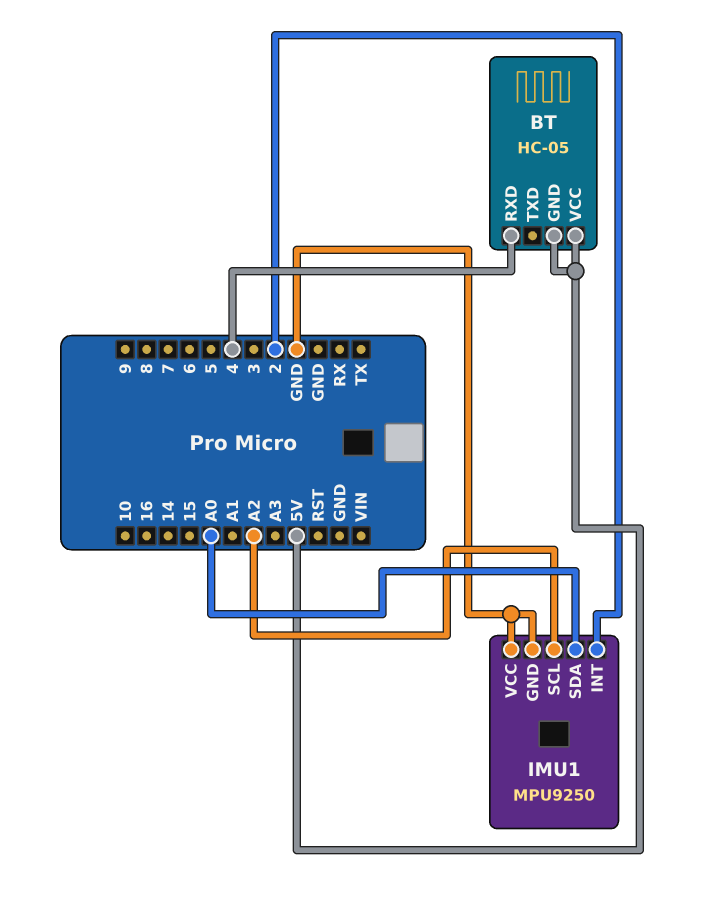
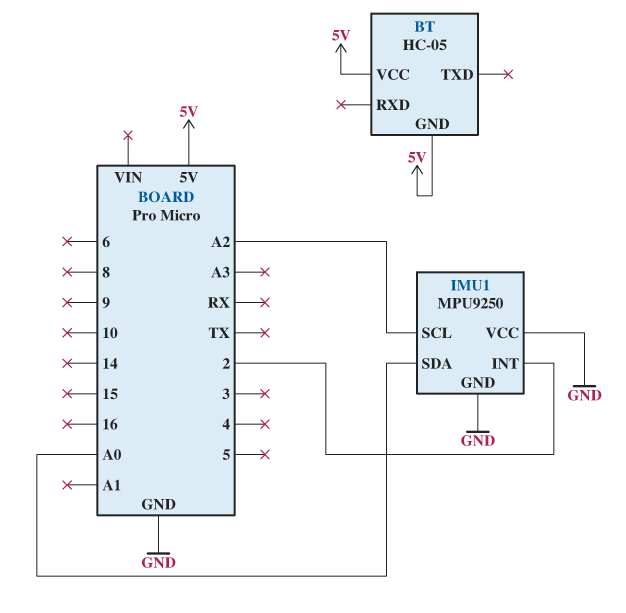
BT pin RXD: 4 -> none

